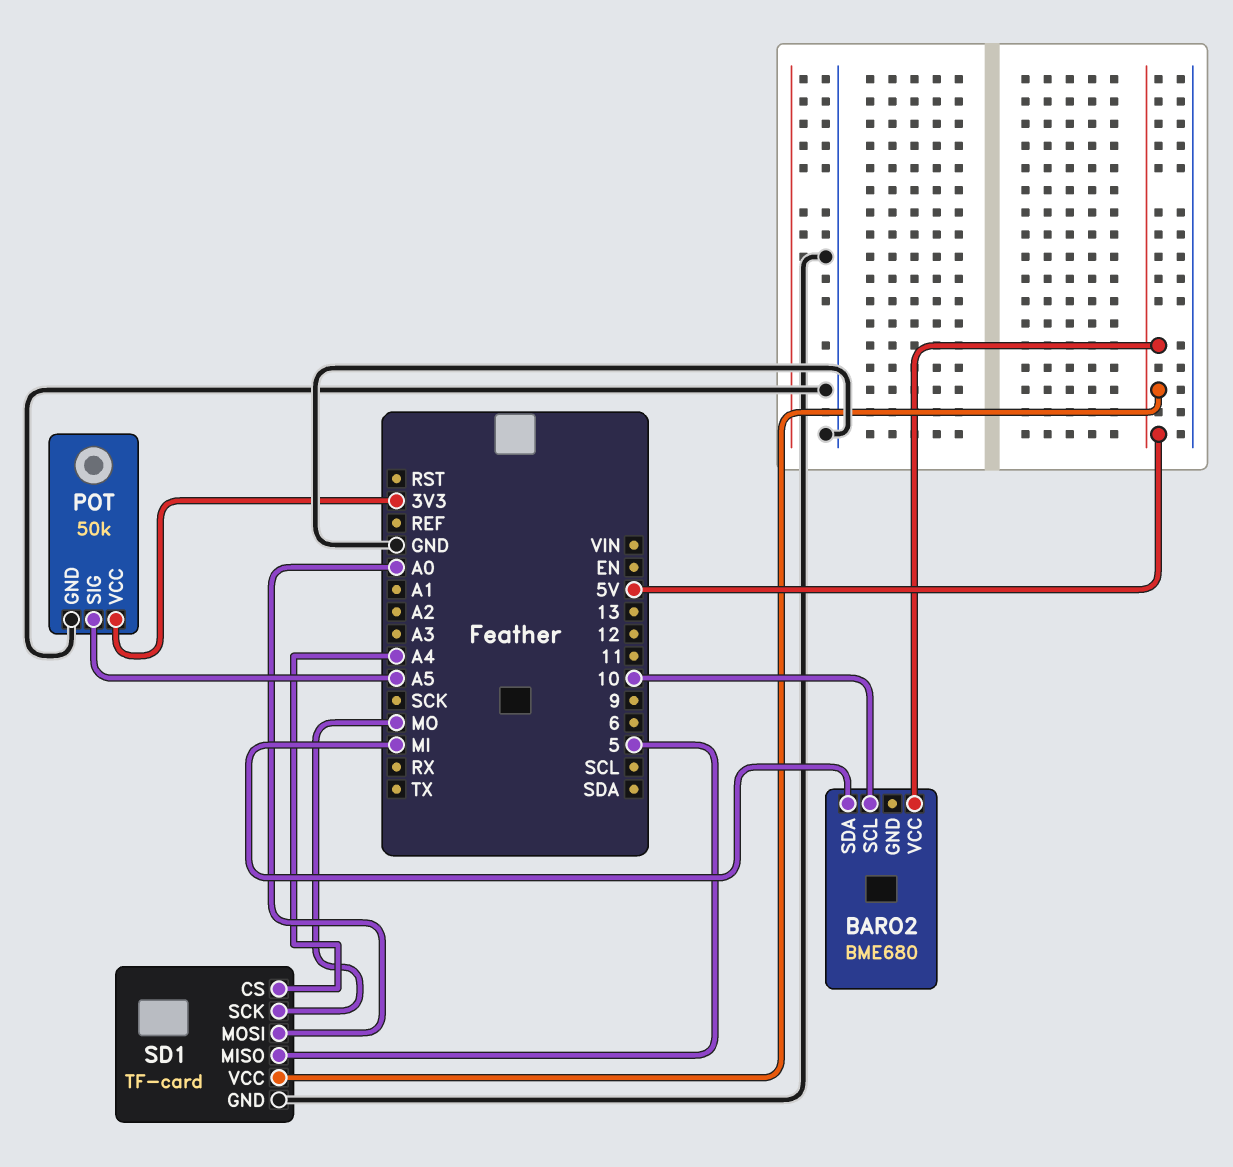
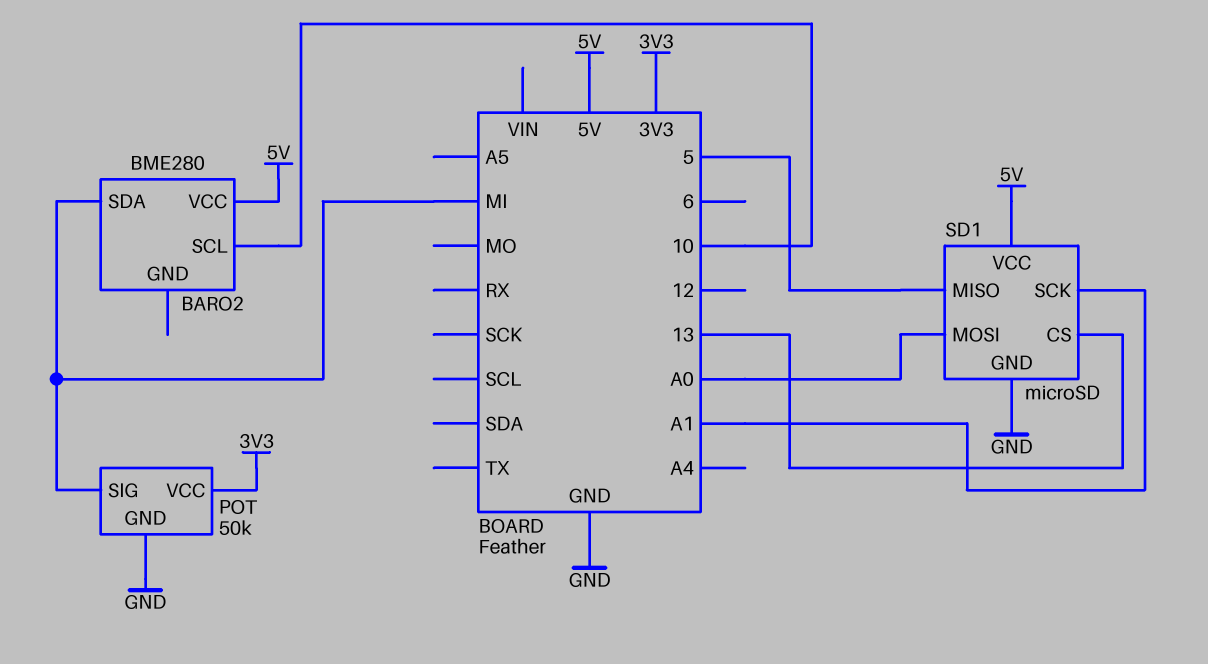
BARO2: BME680 -> BME280
POT pin SIG: A5 -> MI
SD1: TF-card -> microSD
SD1 pin CS: A4 -> 13
SD1 pin SCK: MO -> A1

